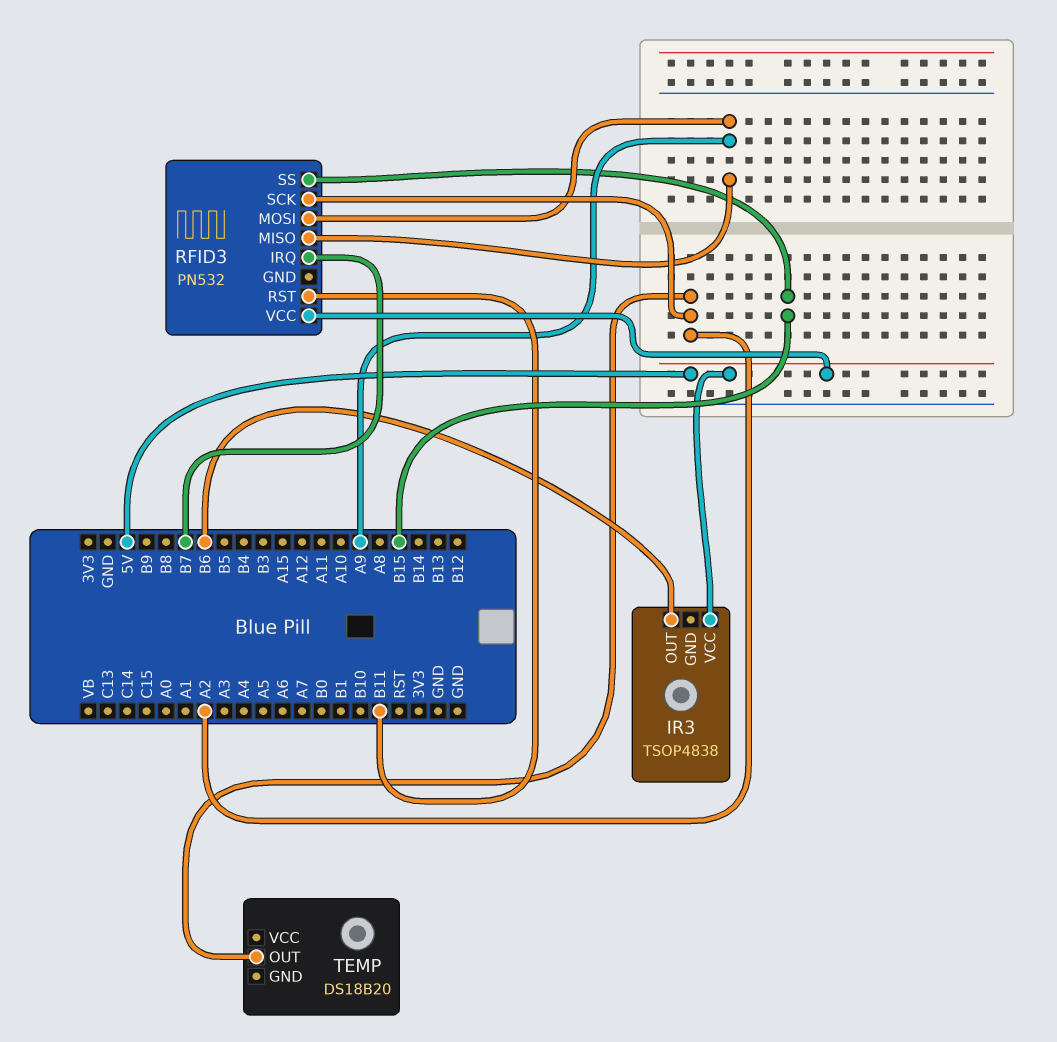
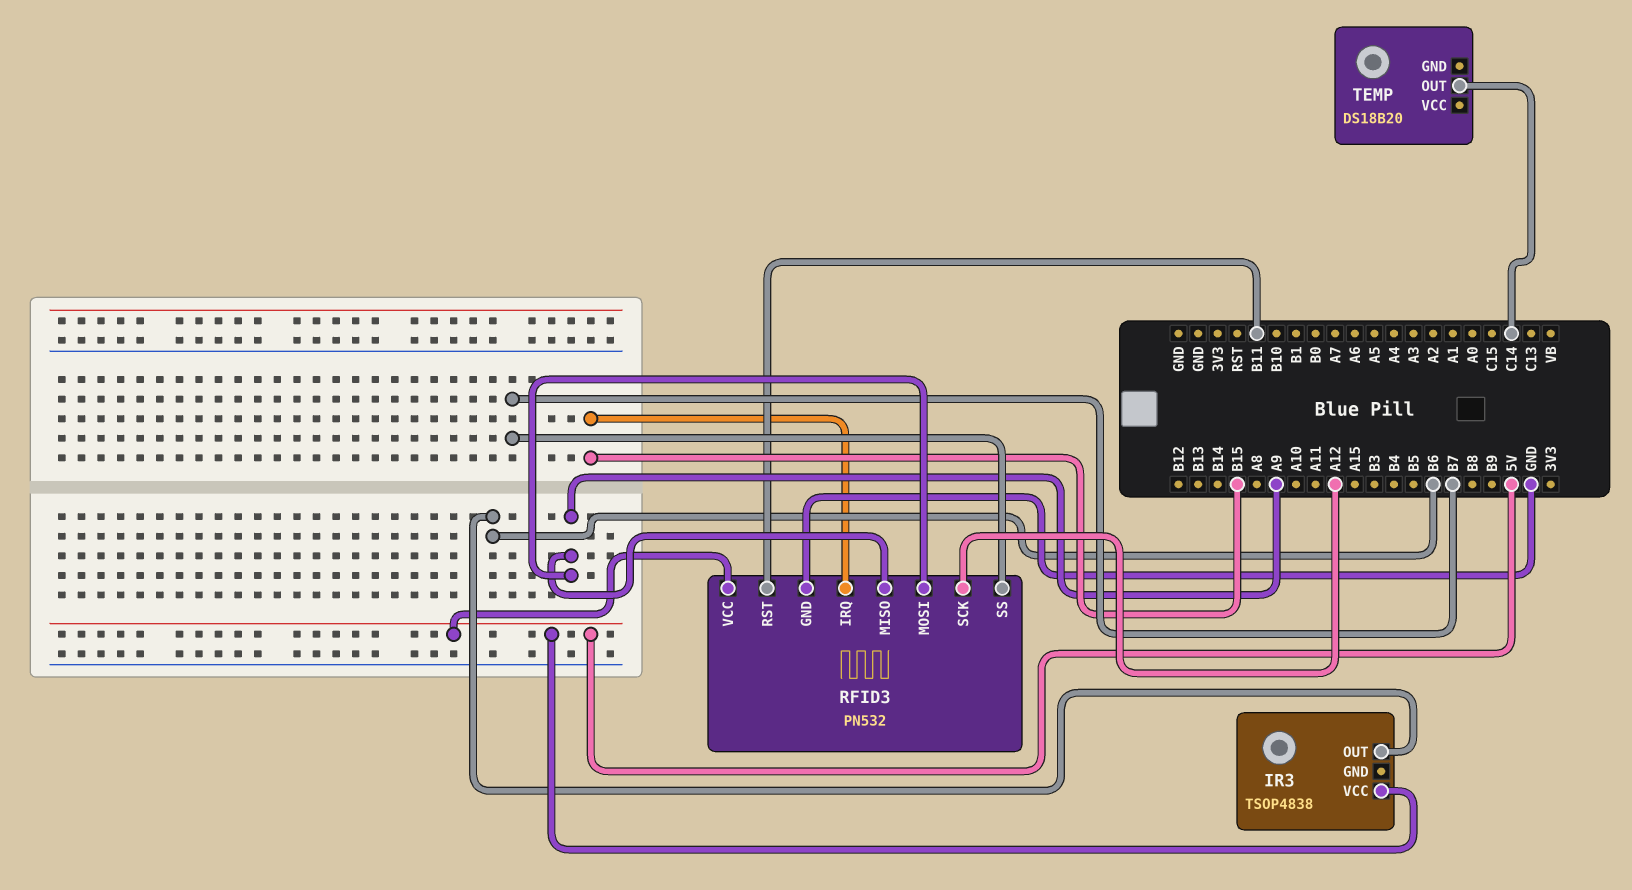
RFID3 pin GND: none -> GND
RFID3 pin IRQ: B7 -> B15
RFID3 pin SCK: A2 -> A12
RFID3 pin SS: B15 -> B7
TEMP pin OUT: A2 -> C14

